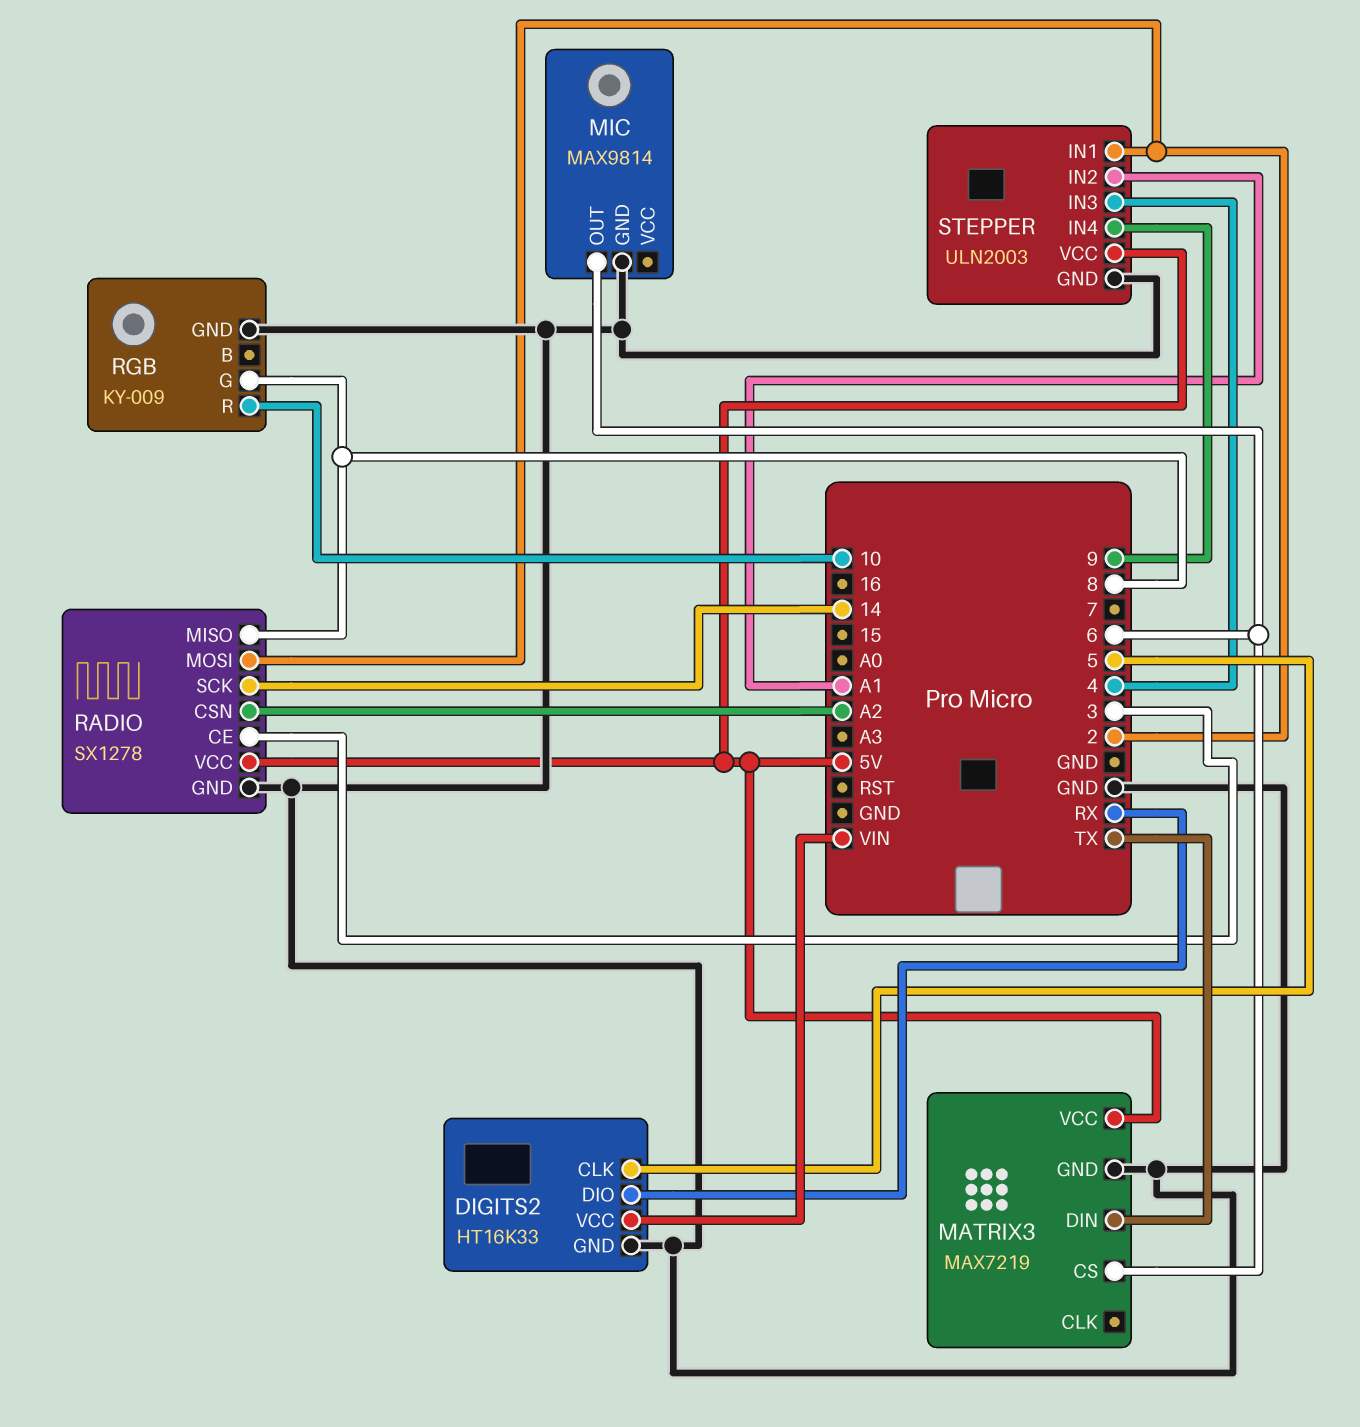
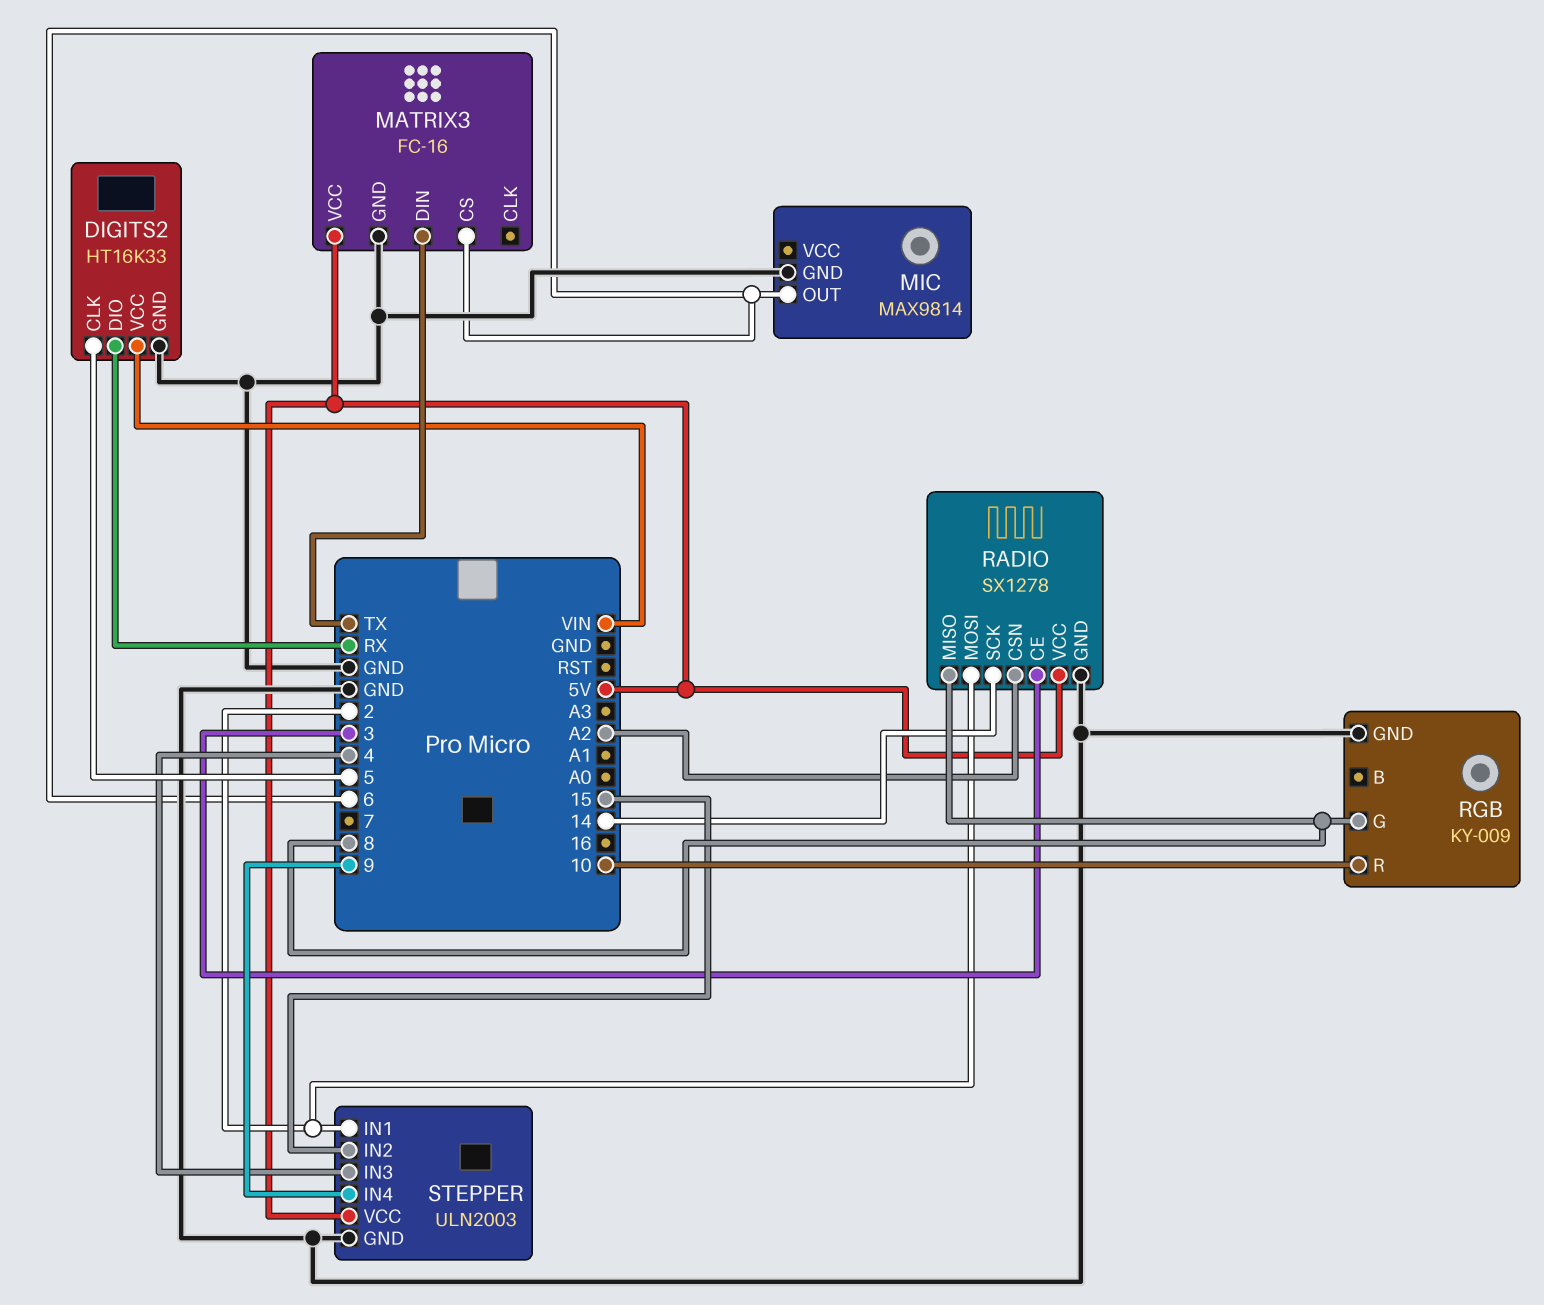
MATRIX3: MAX7219 -> FC-16
STEPPER pin IN2: A1 -> 15

